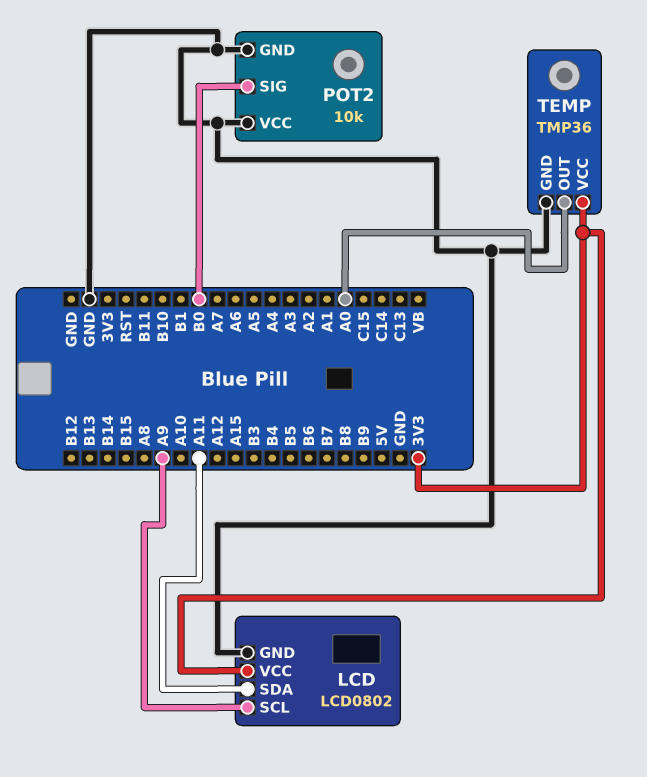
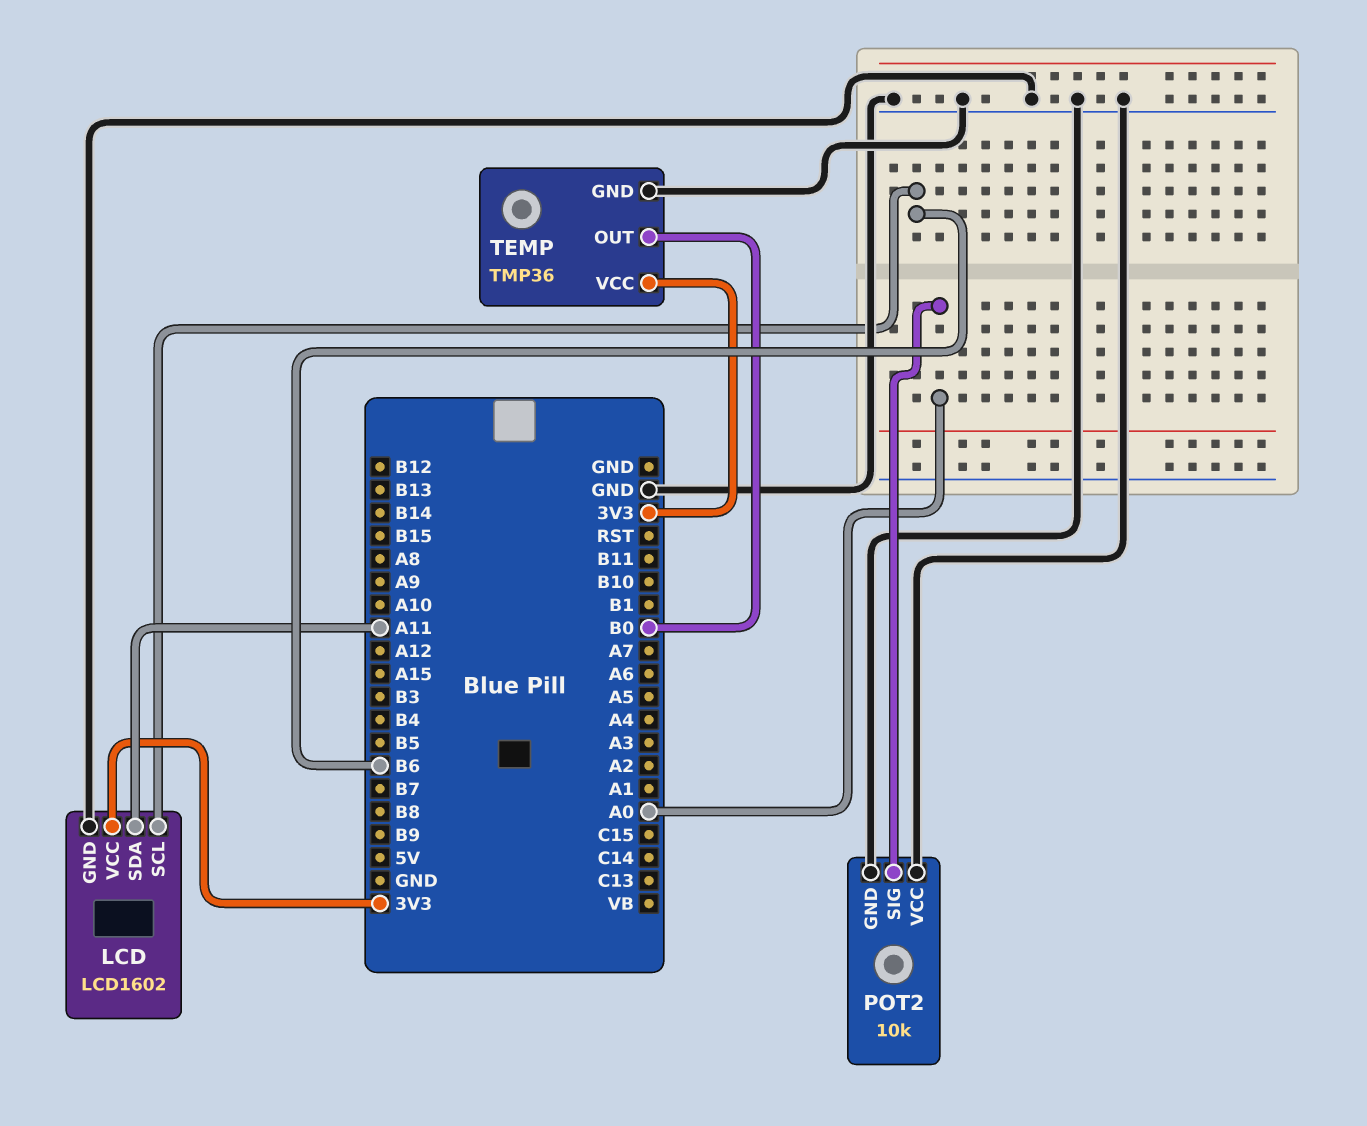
LCD: LCD0802 -> LCD1602
LCD pin SCL: A9 -> B6
POT2 pin SIG: B0 -> A0
TEMP pin OUT: A0 -> B0

